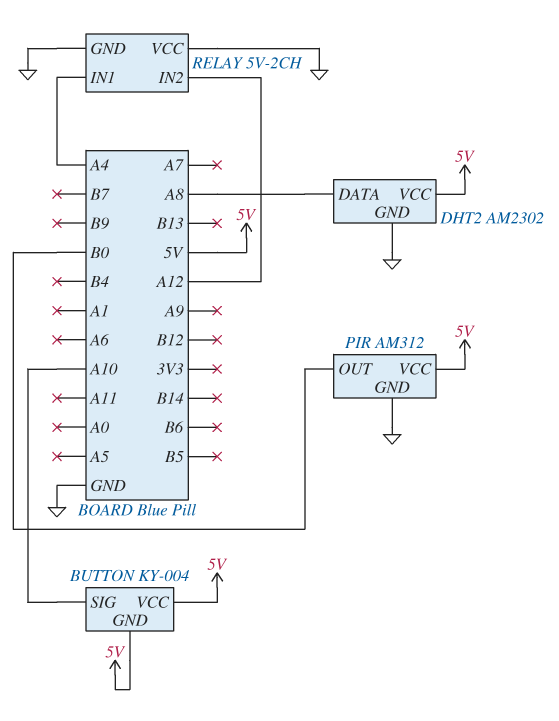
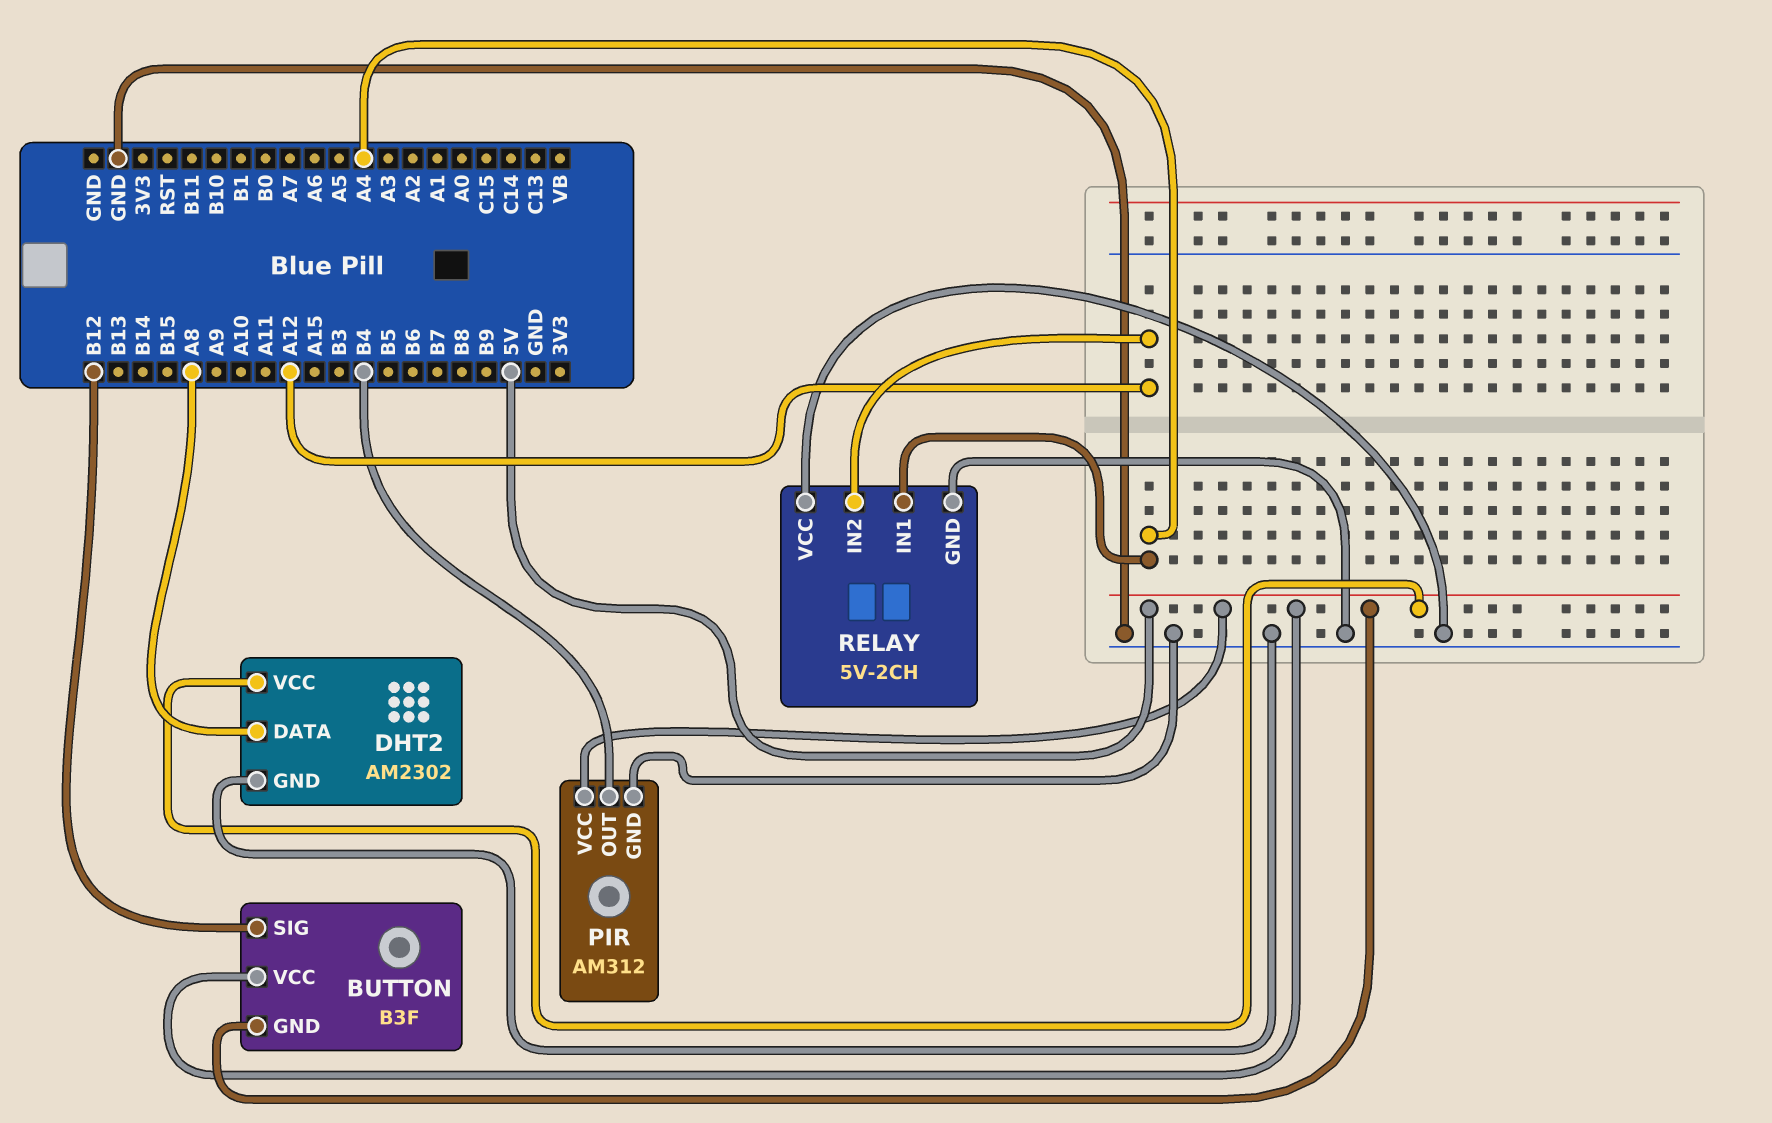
BUTTON: KY-004 -> B3F
BUTTON pin SIG: A10 -> B12
PIR pin OUT: B0 -> B4

